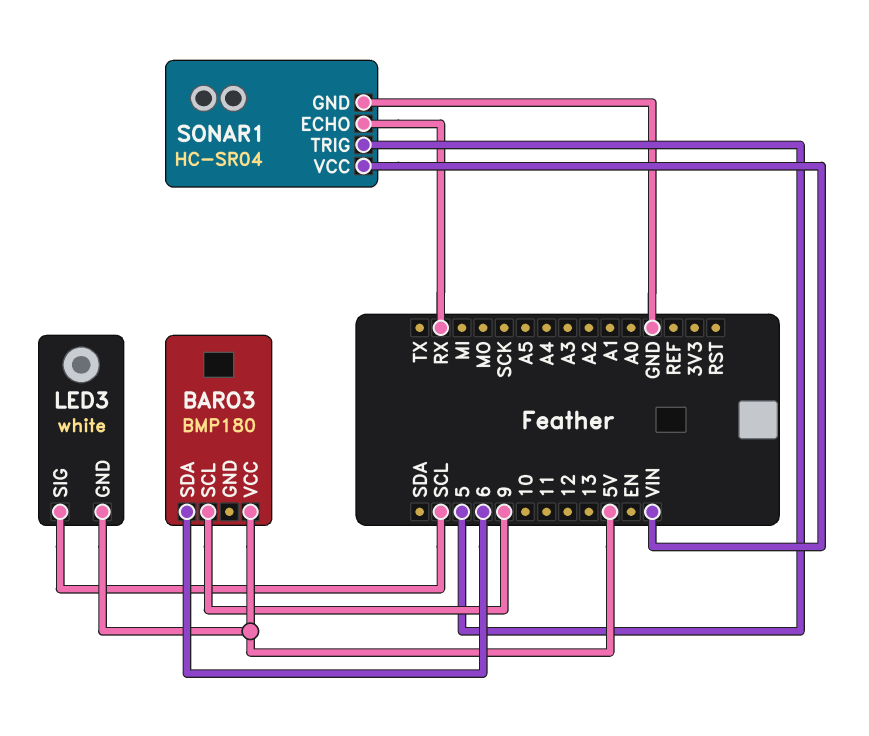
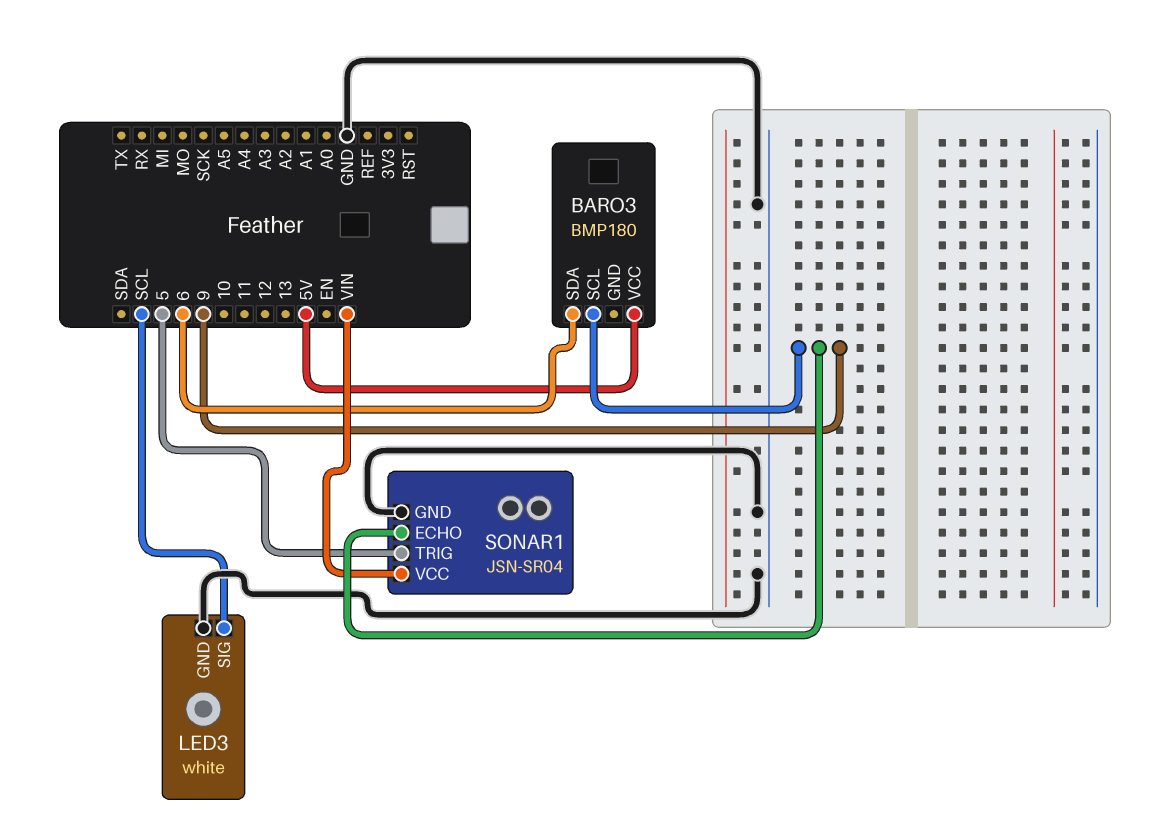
LED3 pin GND: 5V -> GND
SONAR1: HC-SR04 -> JSN-SR04
SONAR1 pin ECHO: RX -> 9

